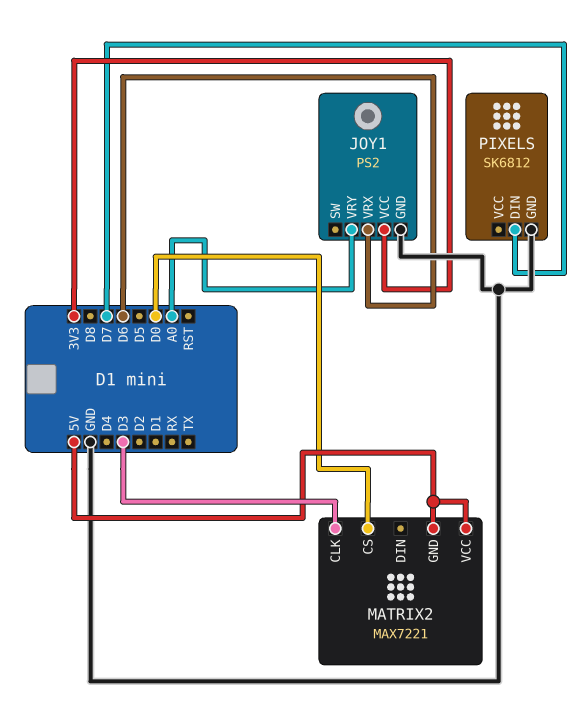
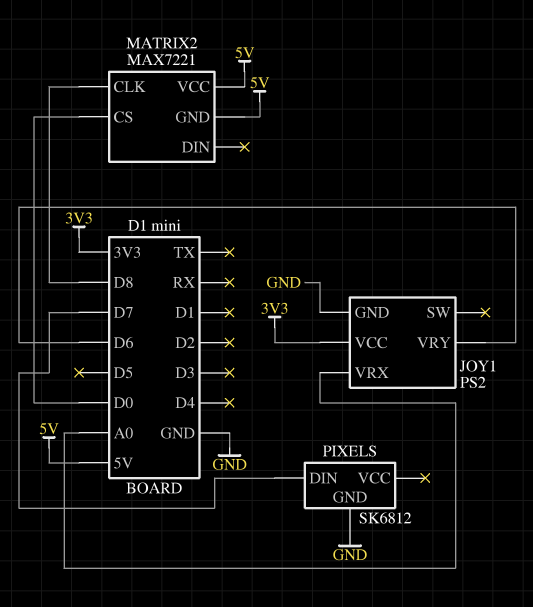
JOY1 pin VRX: D6 -> A0
JOY1 pin VRY: A0 -> D6
MATRIX2 pin CLK: D3 -> D8

